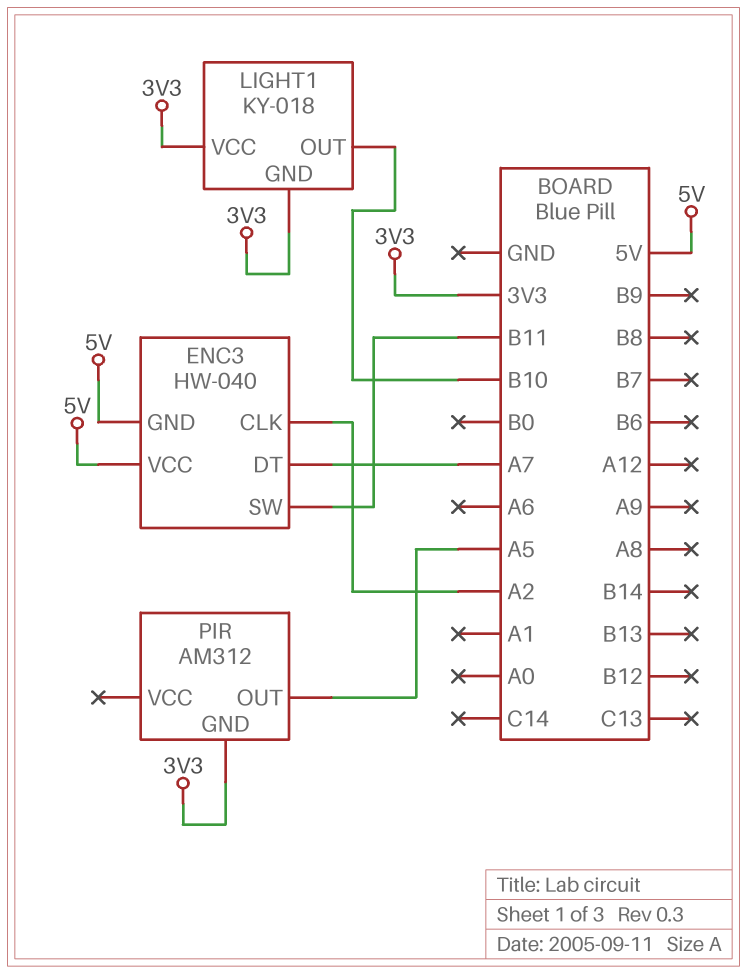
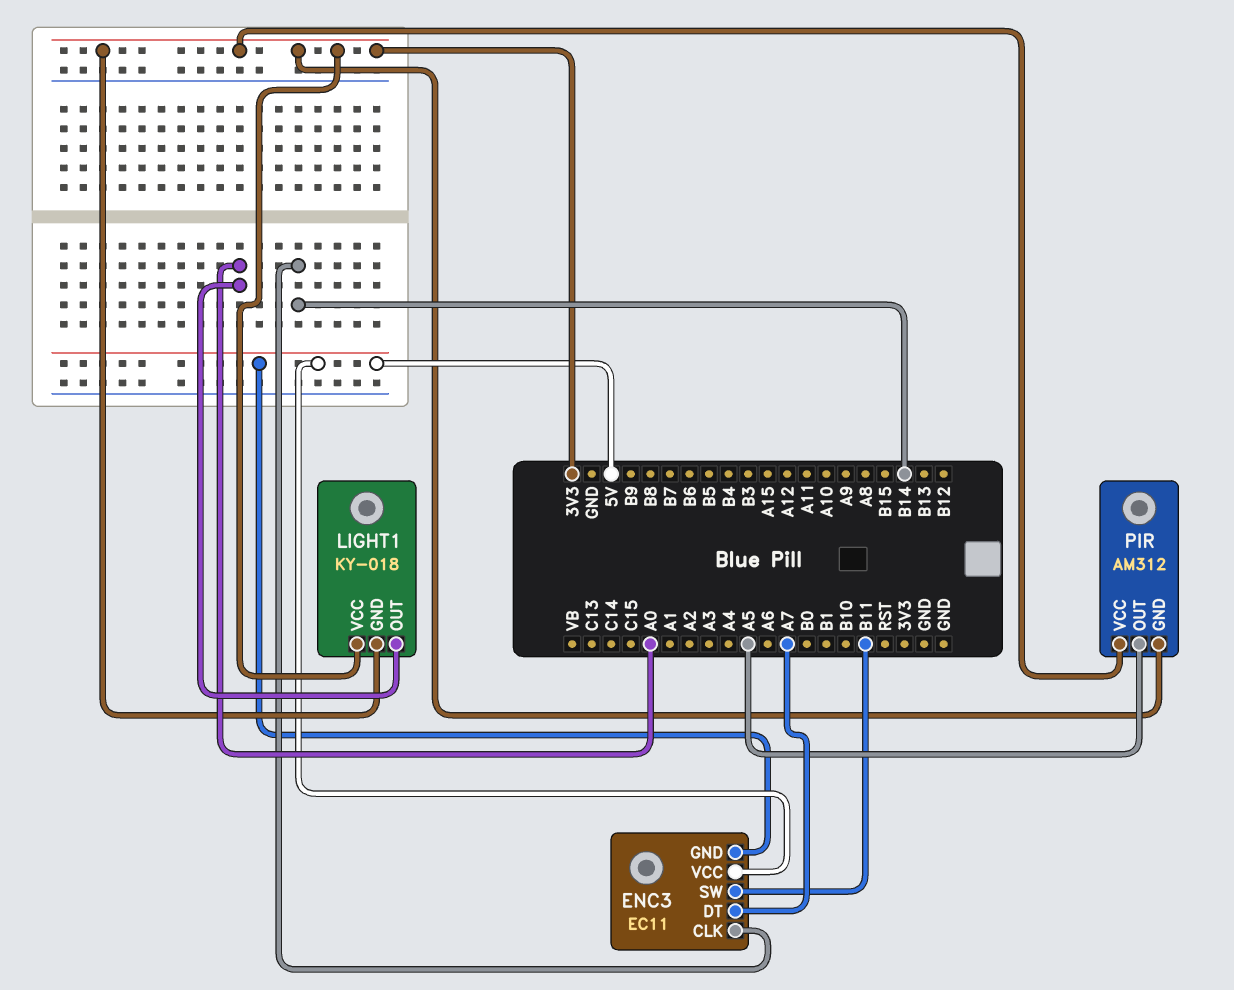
ENC3: HW-040 -> EC11
ENC3 pin CLK: A2 -> B14
LIGHT1 pin OUT: B10 -> A0
PIR pin VCC: none -> 3V3

